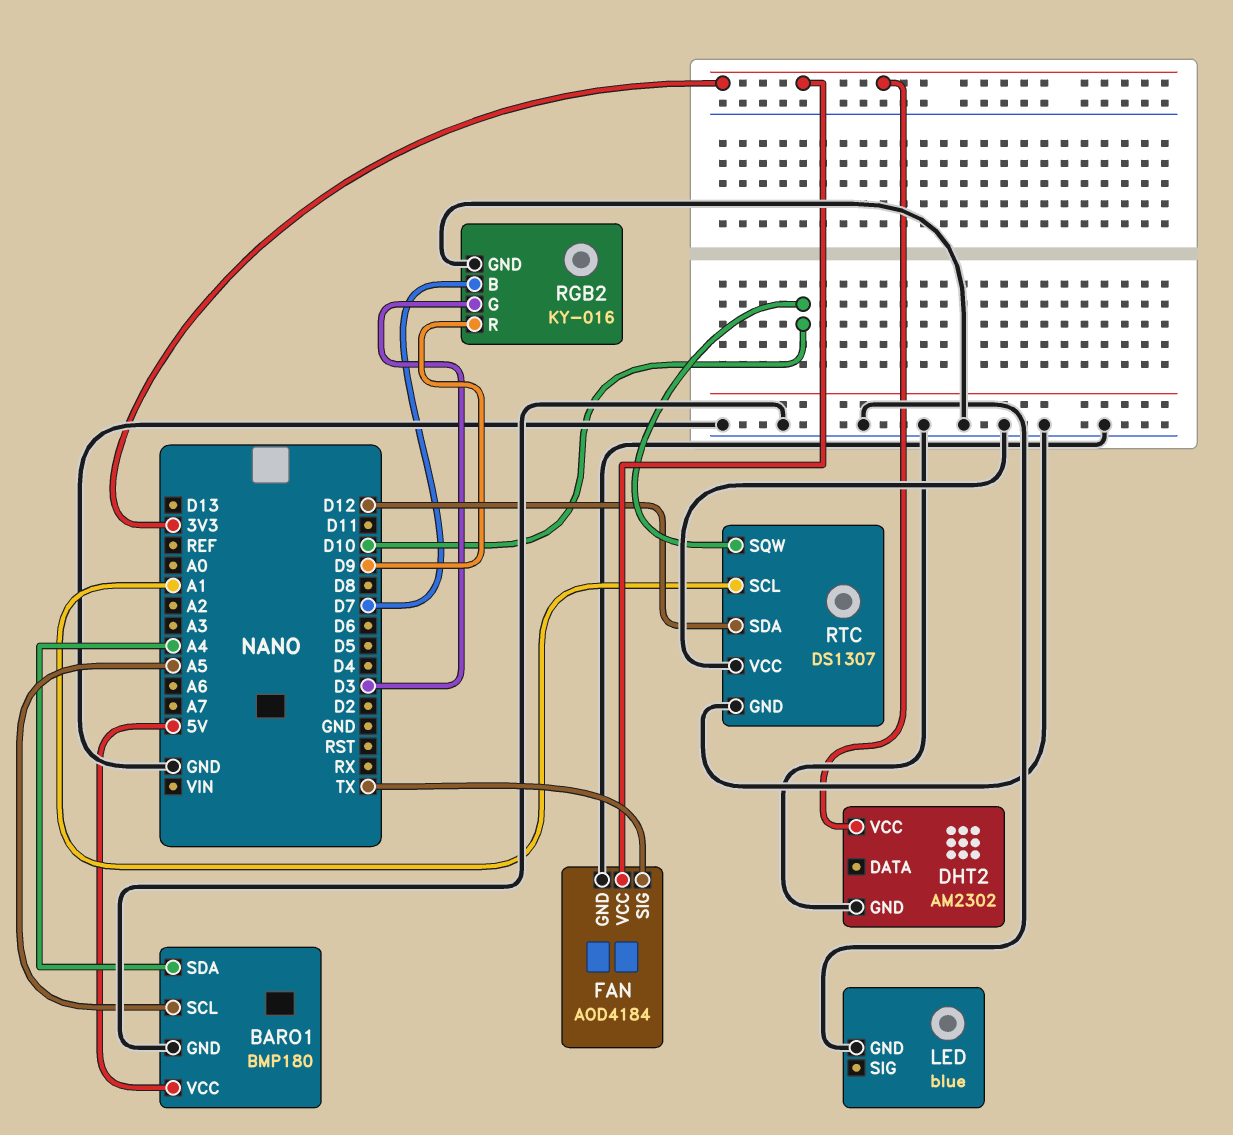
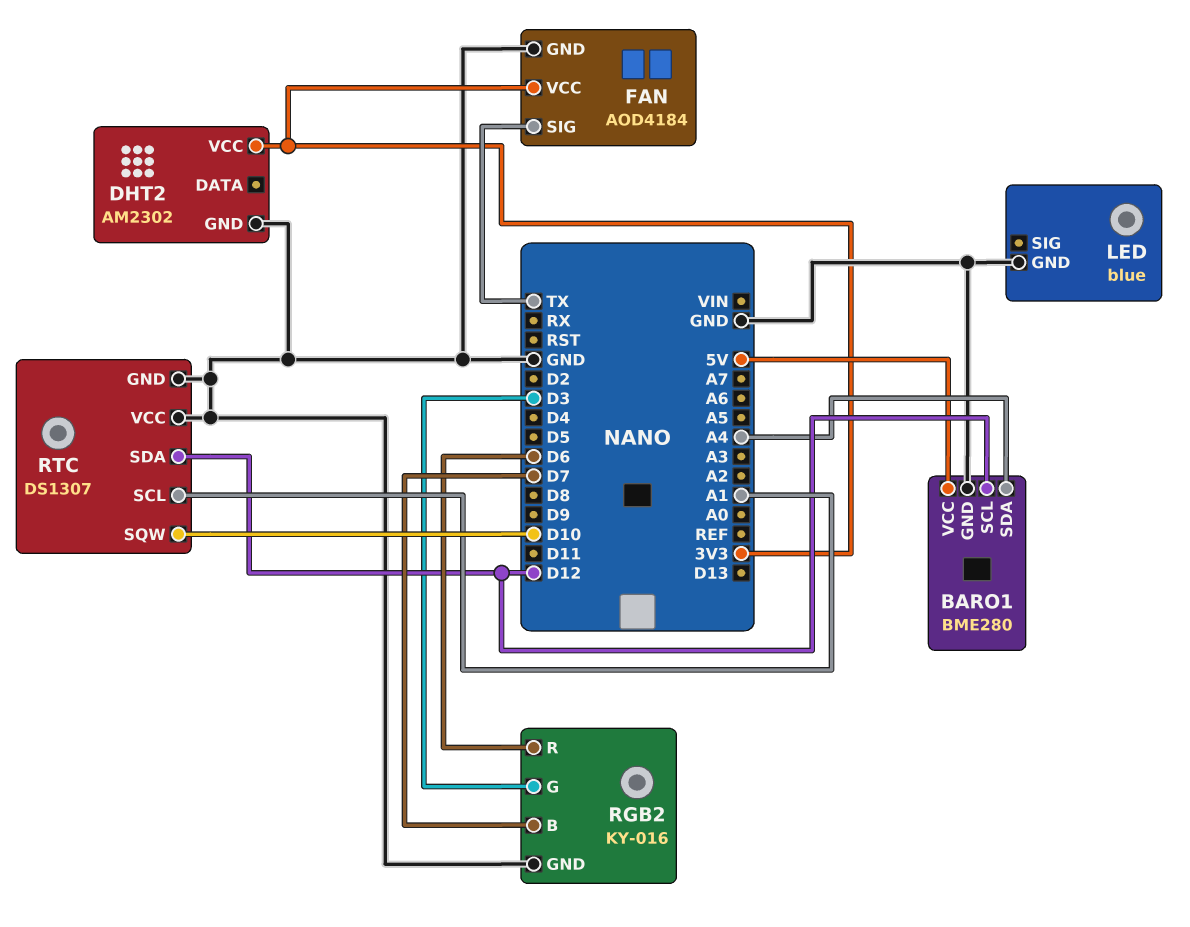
BARO1: BMP180 -> BME280
BARO1 pin SCL: A5 -> D12
RGB2 pin R: D9 -> D6

